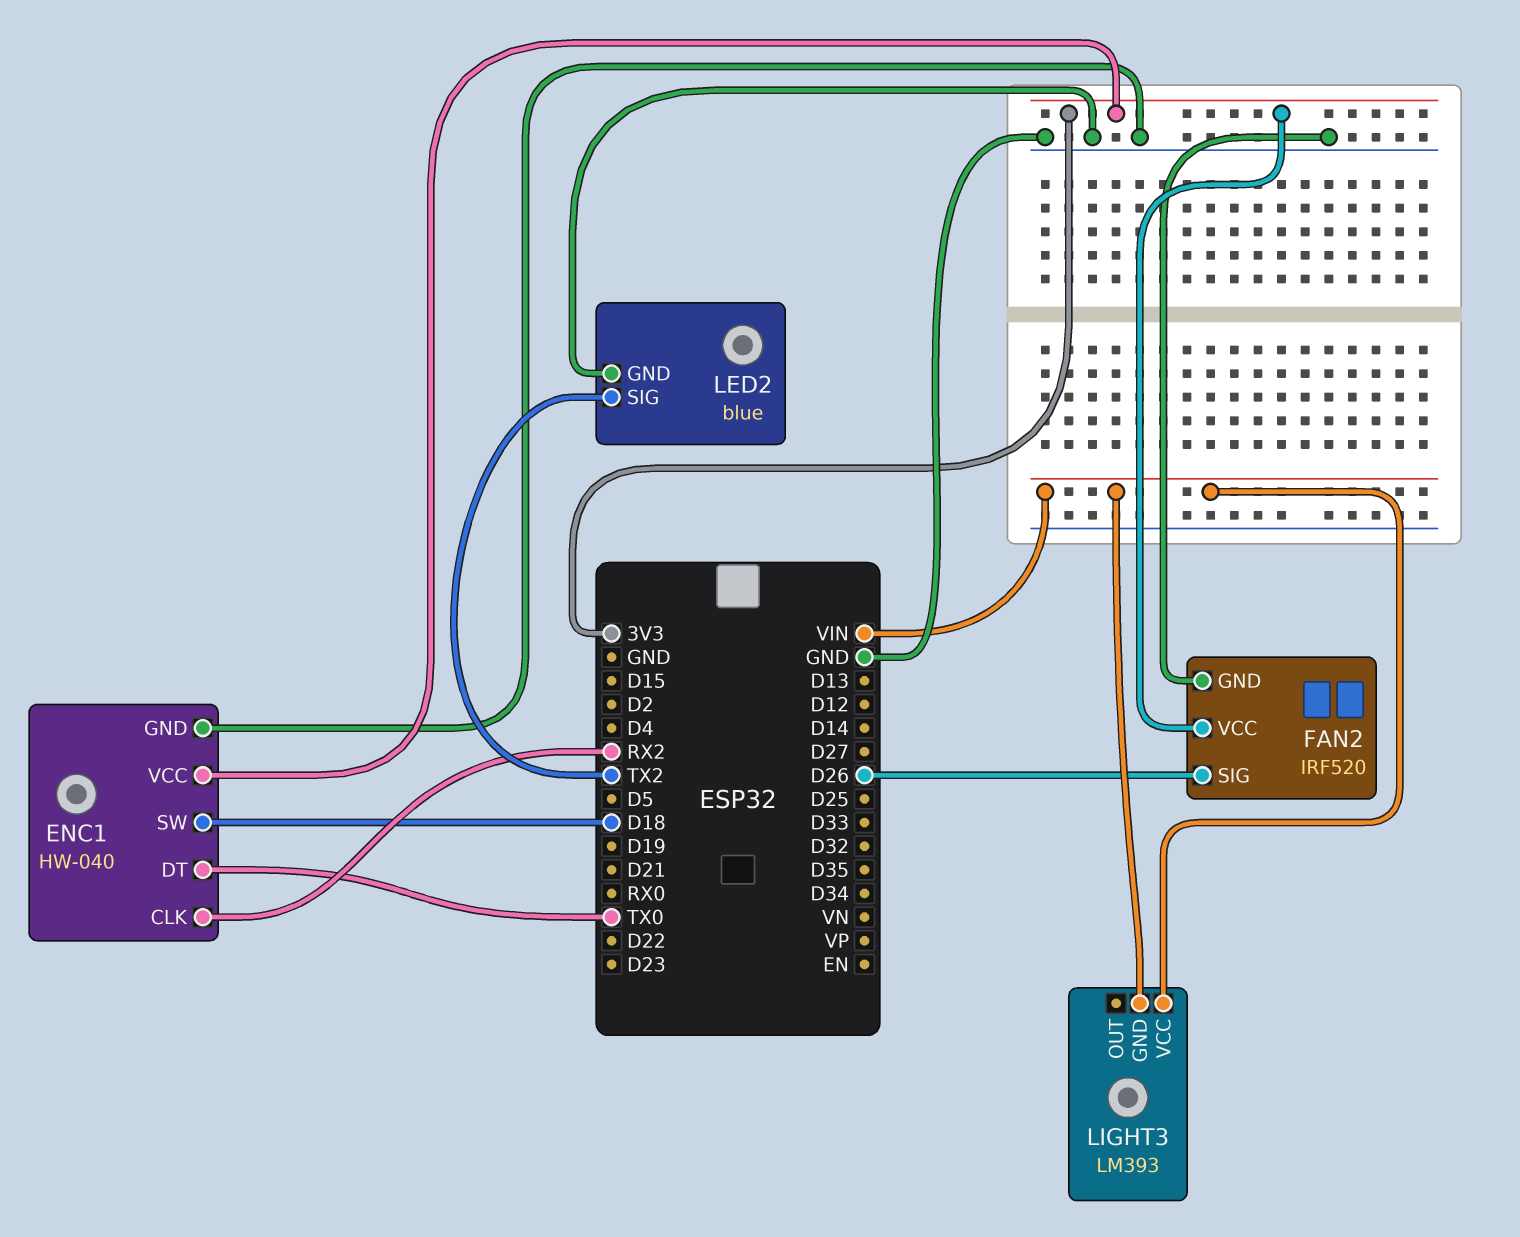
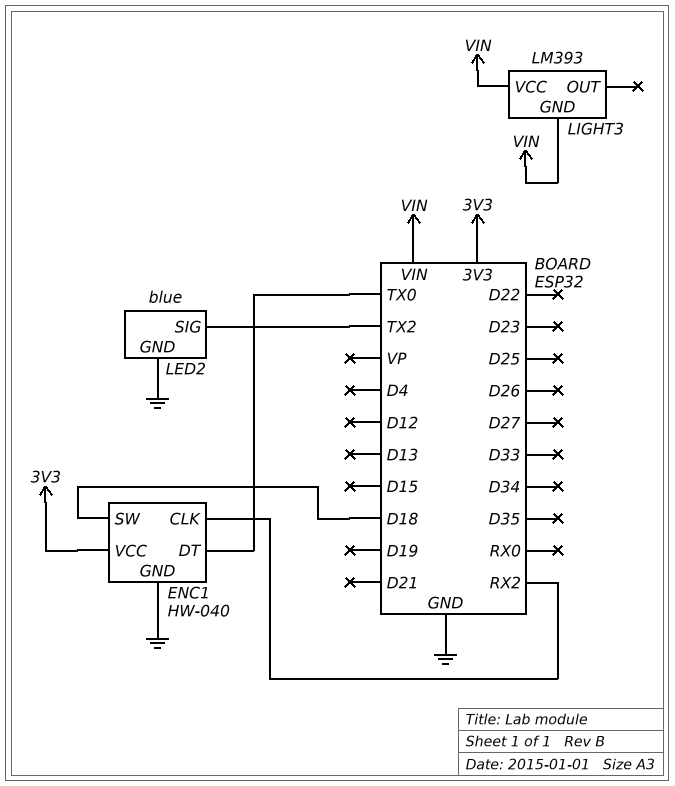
FAN2: IRF520 -> none
FAN2 pin GND: GND -> none
FAN2 pin SIG: D26 -> none
FAN2 pin VCC: 3V3 -> none

